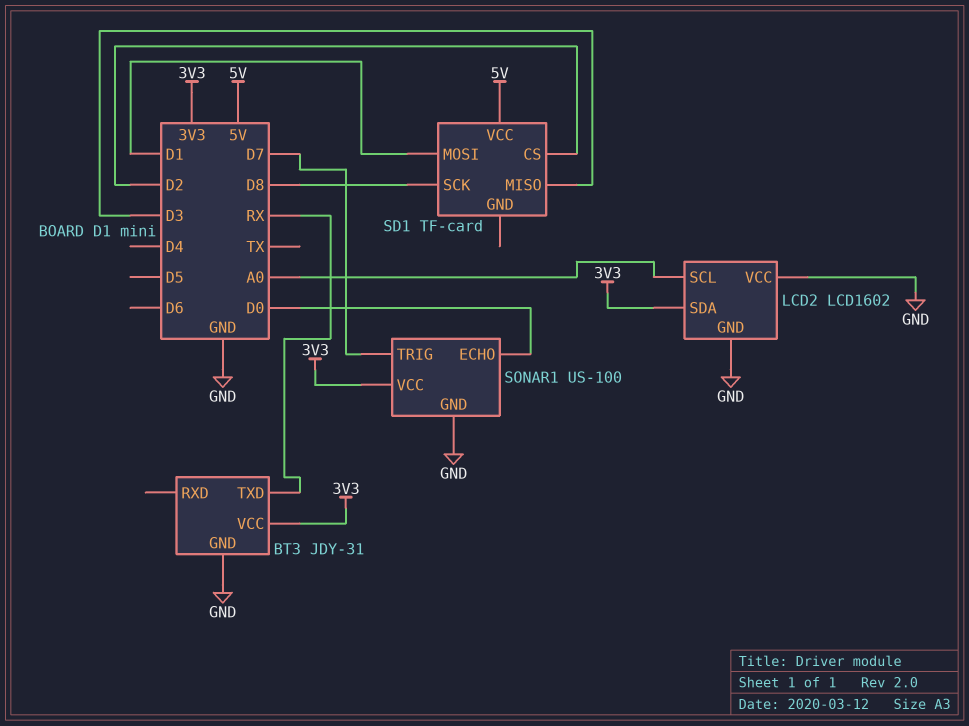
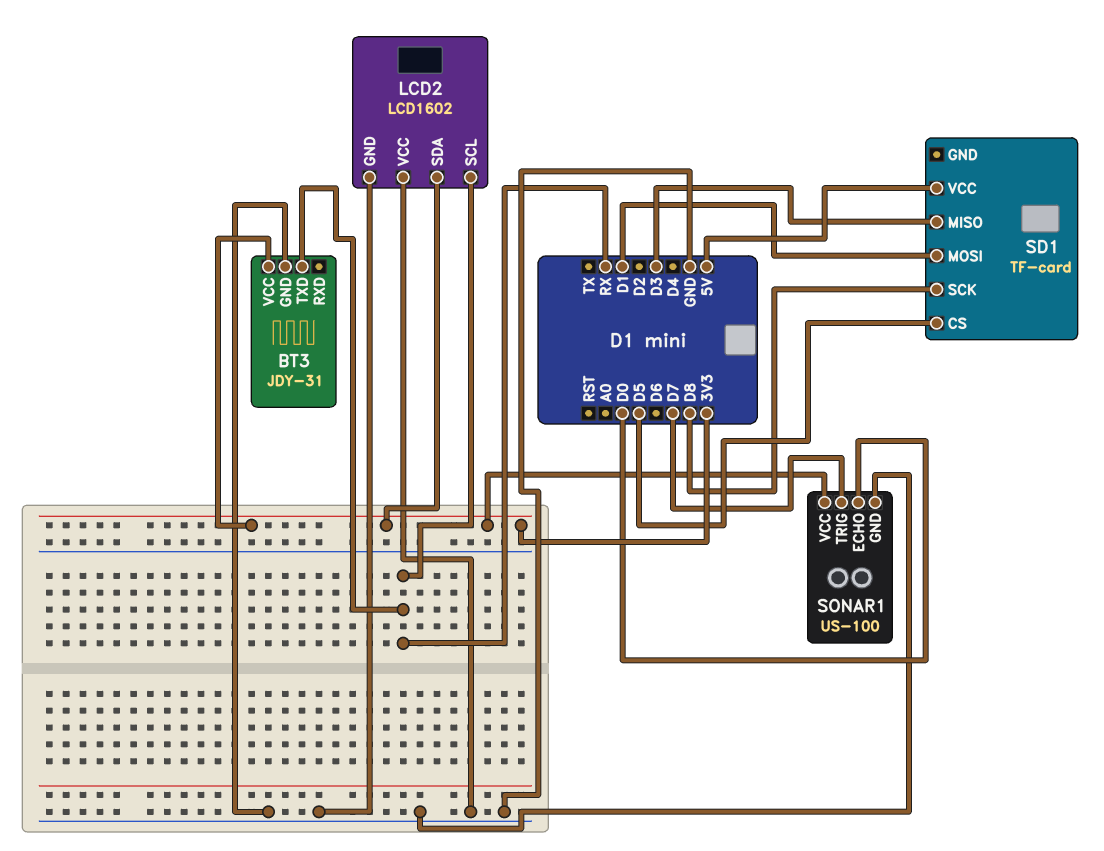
LCD2 pin SCL: A0 -> RX
SD1 pin CS: D2 -> D5

